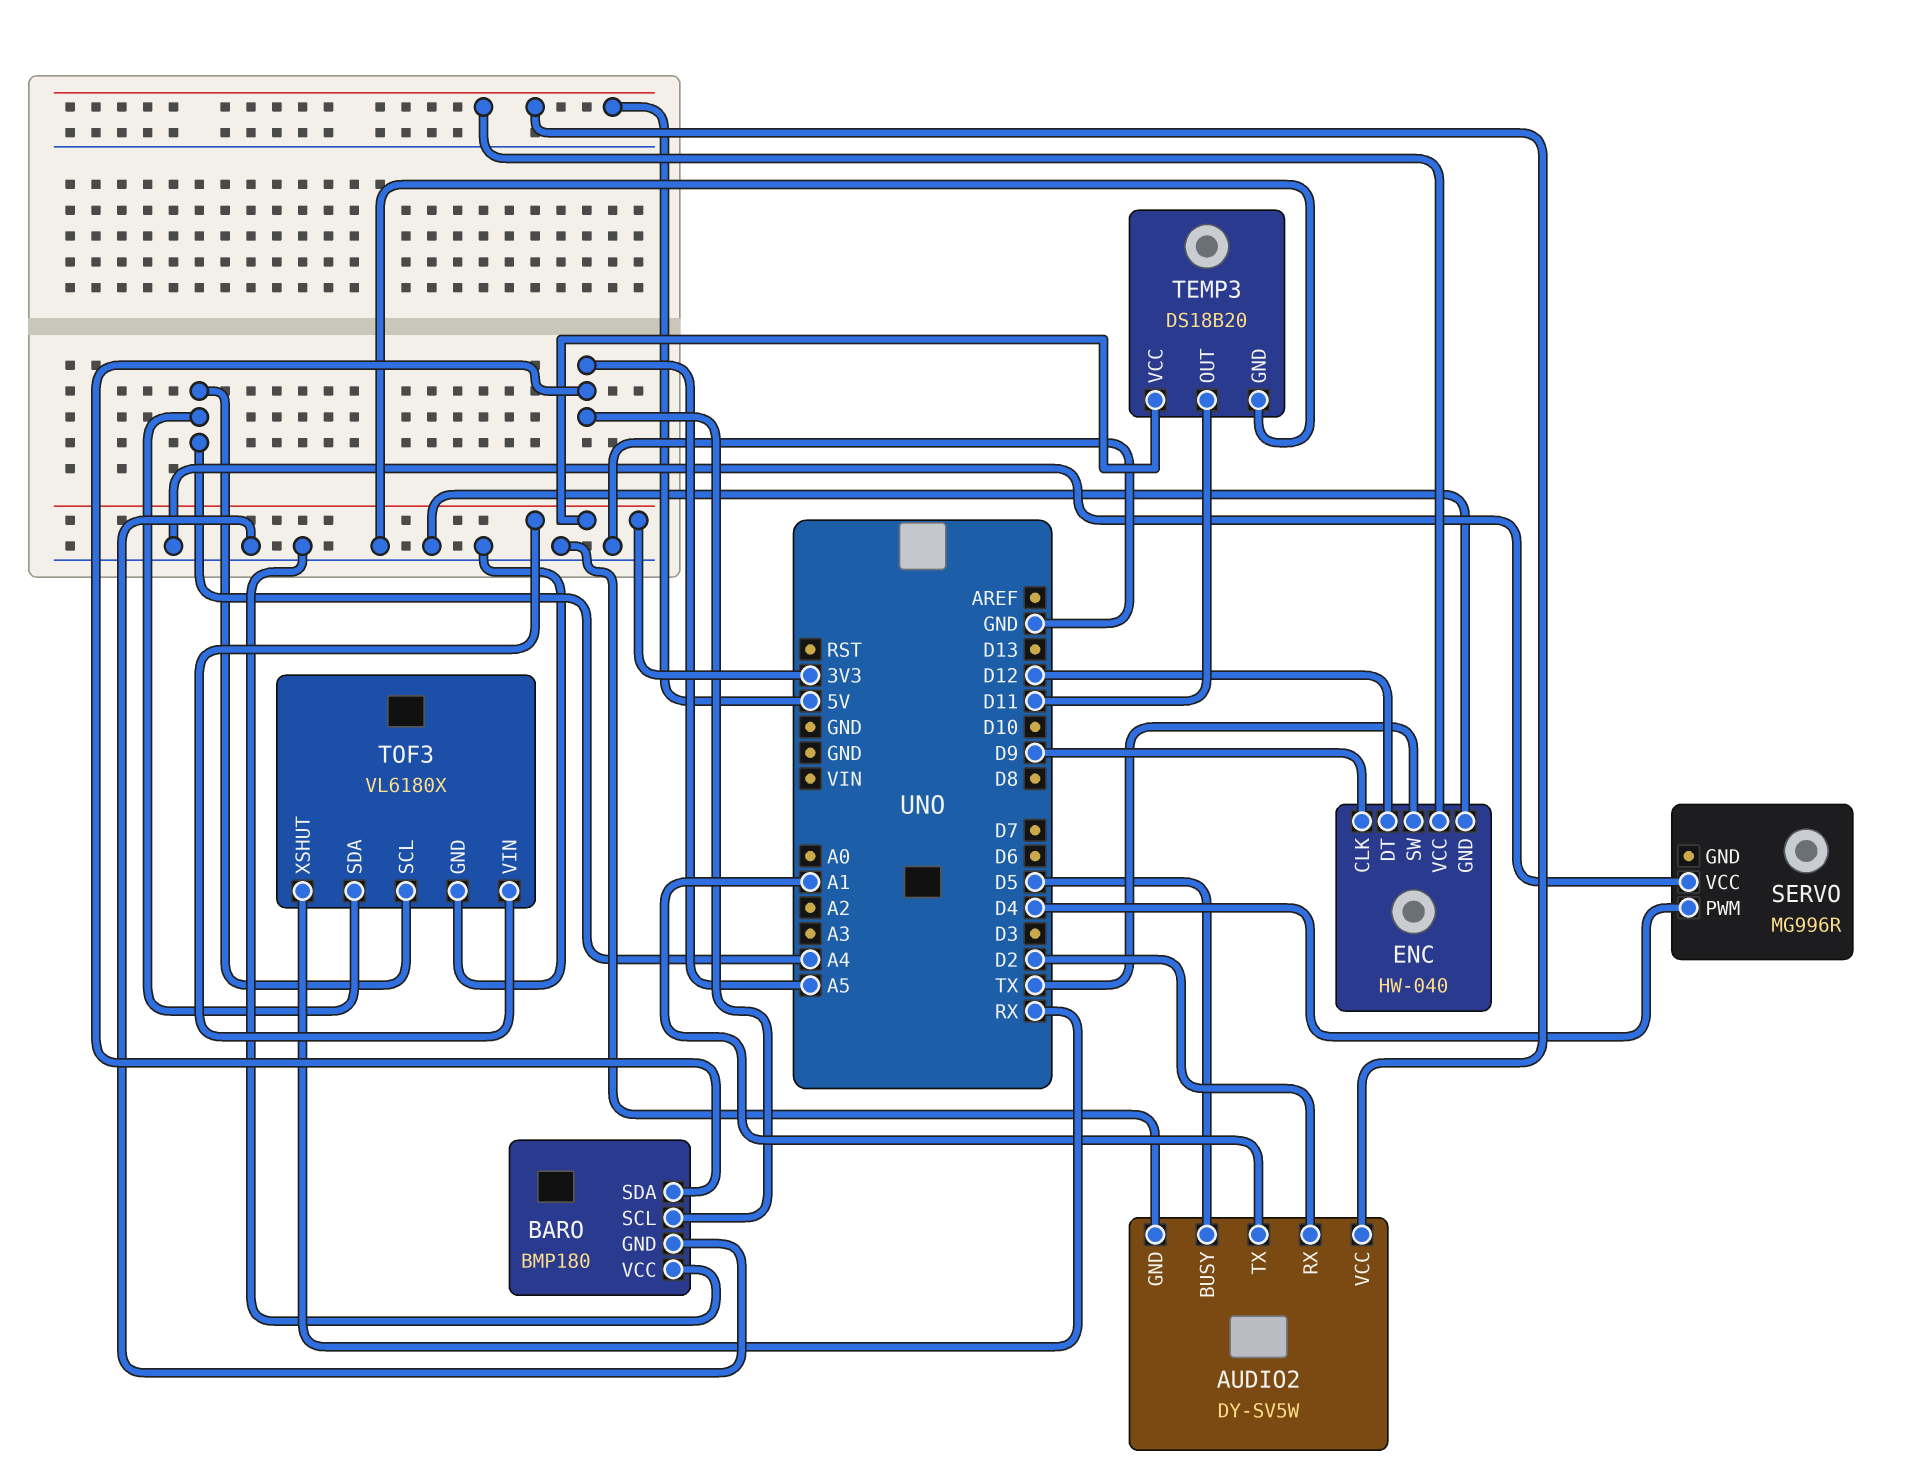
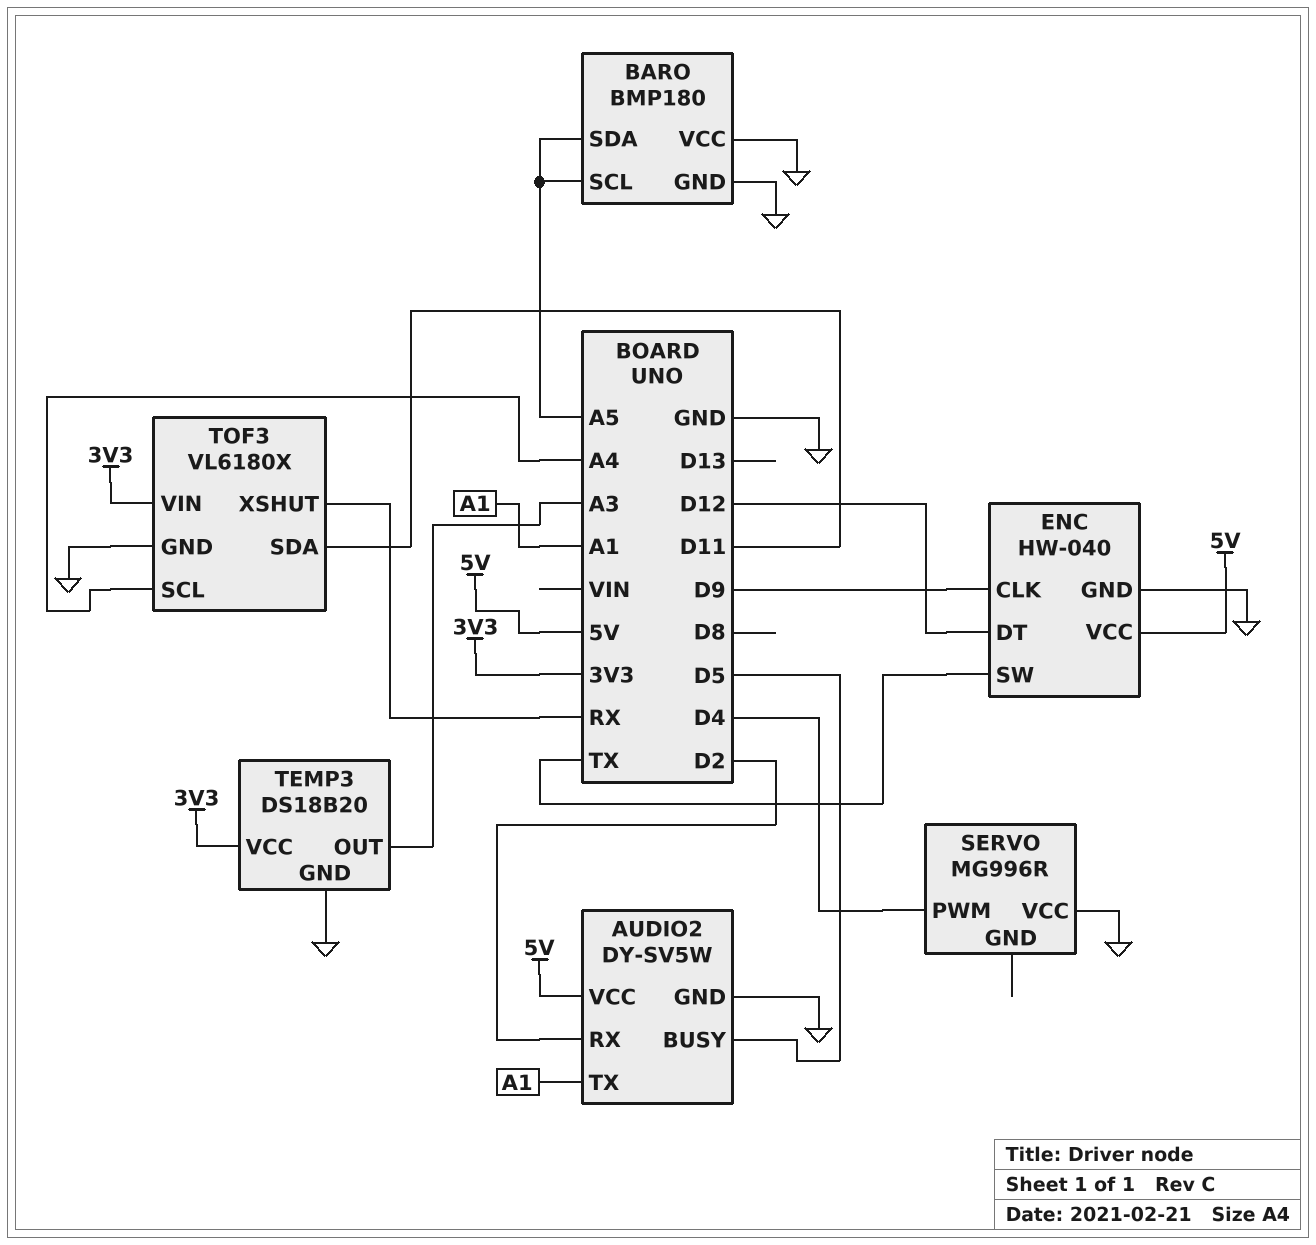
TEMP3 pin OUT: D11 -> A3
TOF3 pin SDA: A4 -> D11

